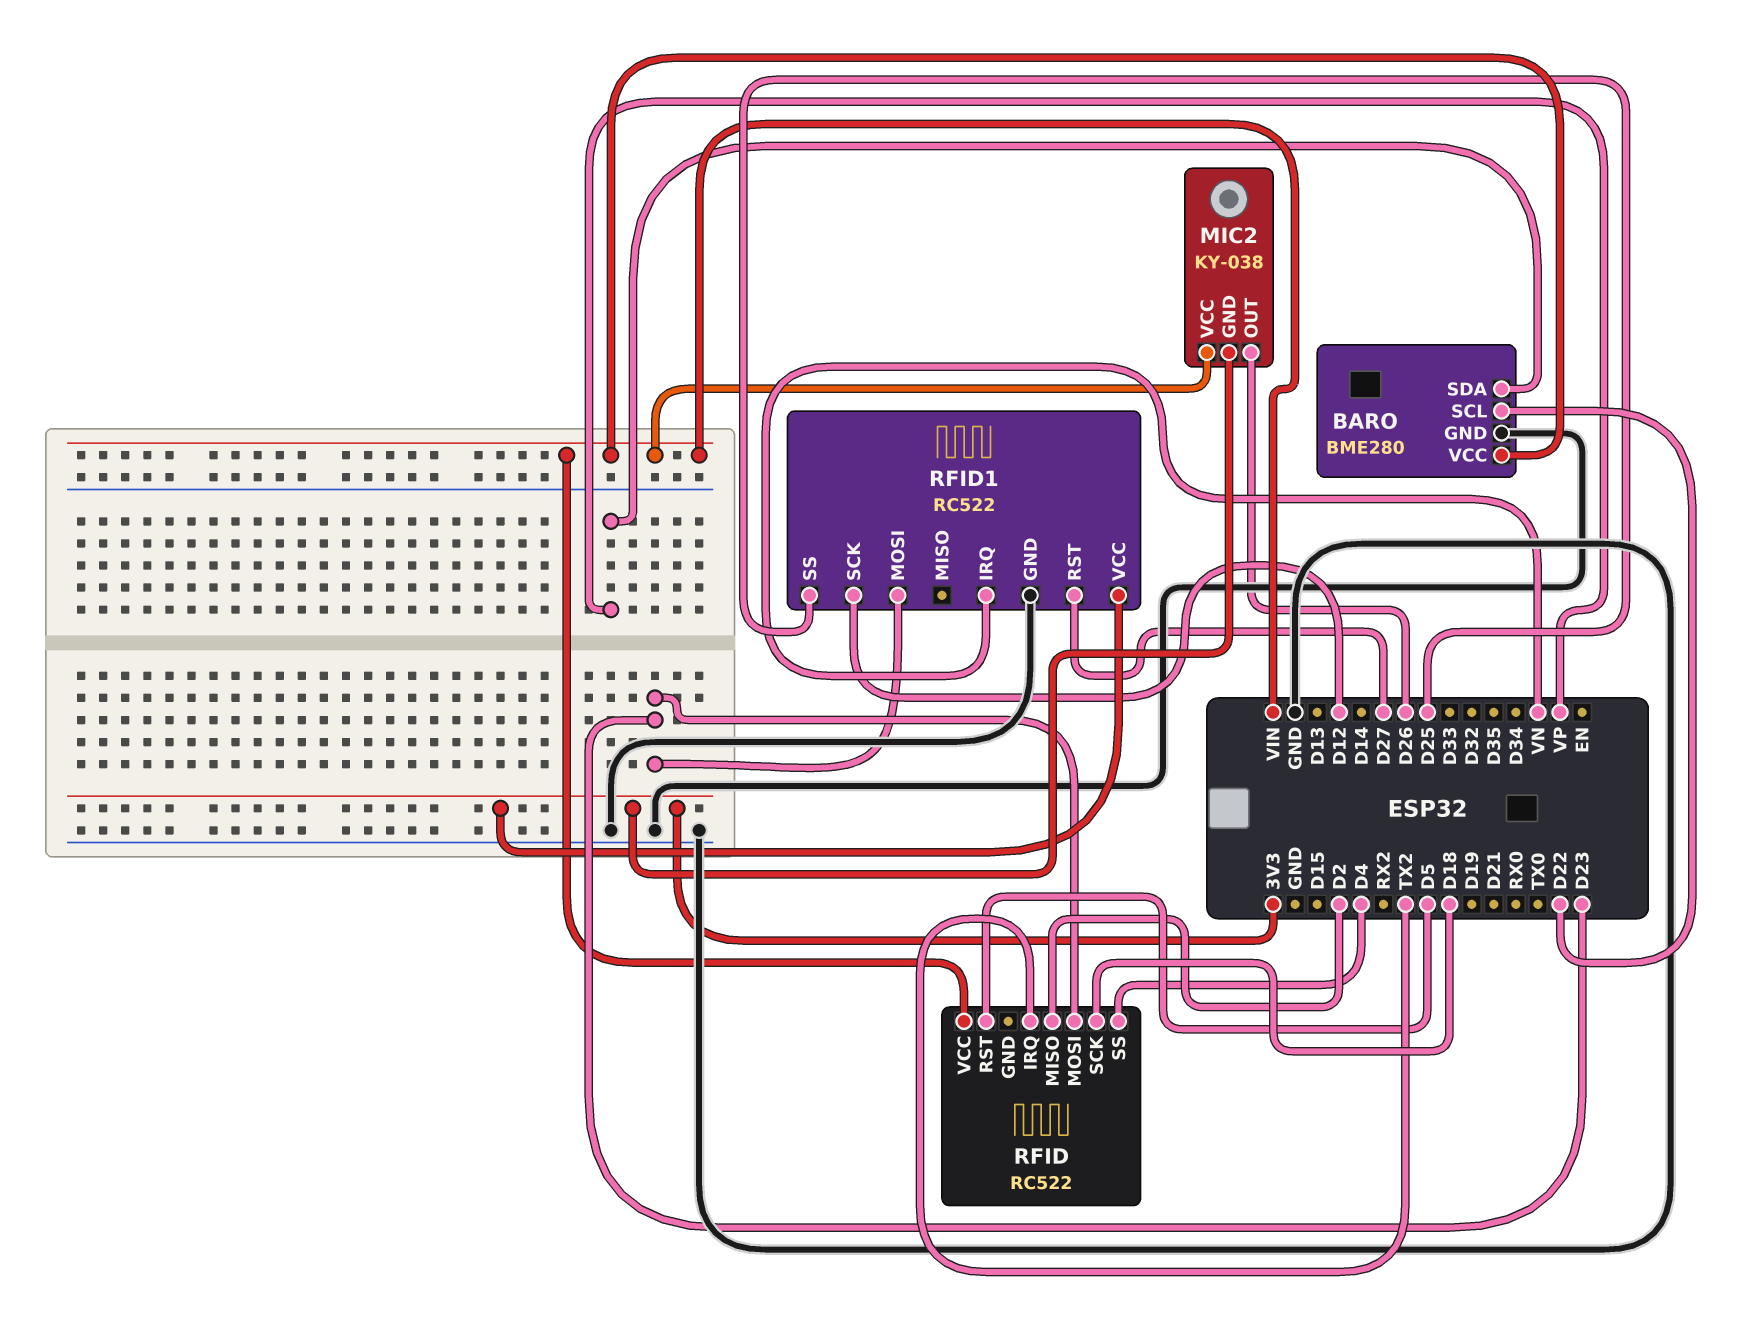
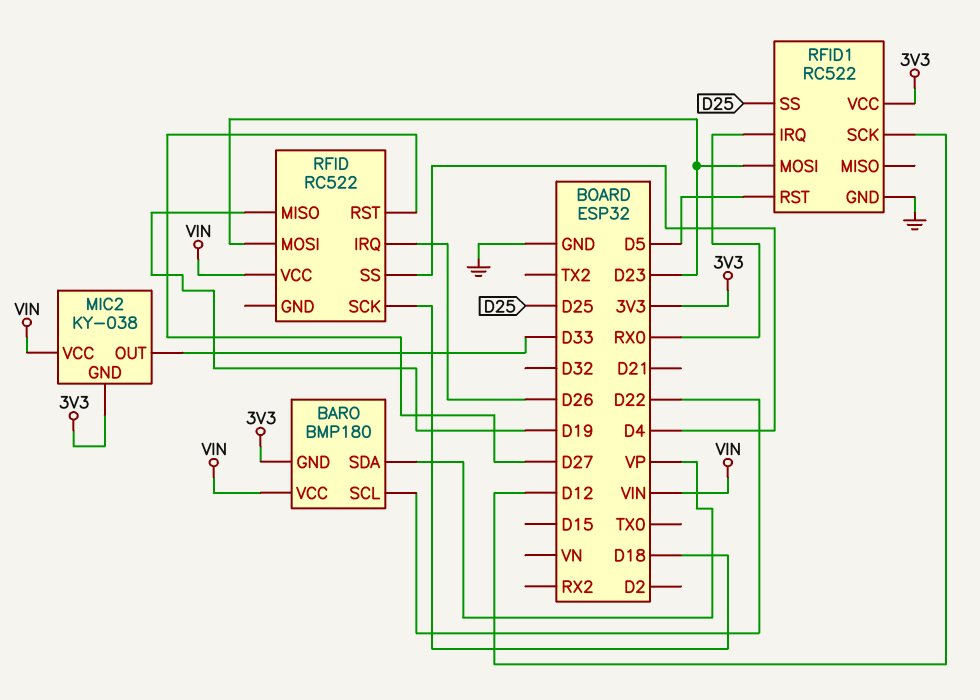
BARO: BME280 -> BMP180
BARO pin GND: GND -> 3V3
MIC2 pin OUT: D26 -> D33
RFID pin IRQ: TX2 -> D26
RFID pin MISO: D2 -> D19
RFID pin RST: D5 -> D27
RFID1 pin IRQ: VN -> RX0
RFID1 pin RST: D27 -> D5

